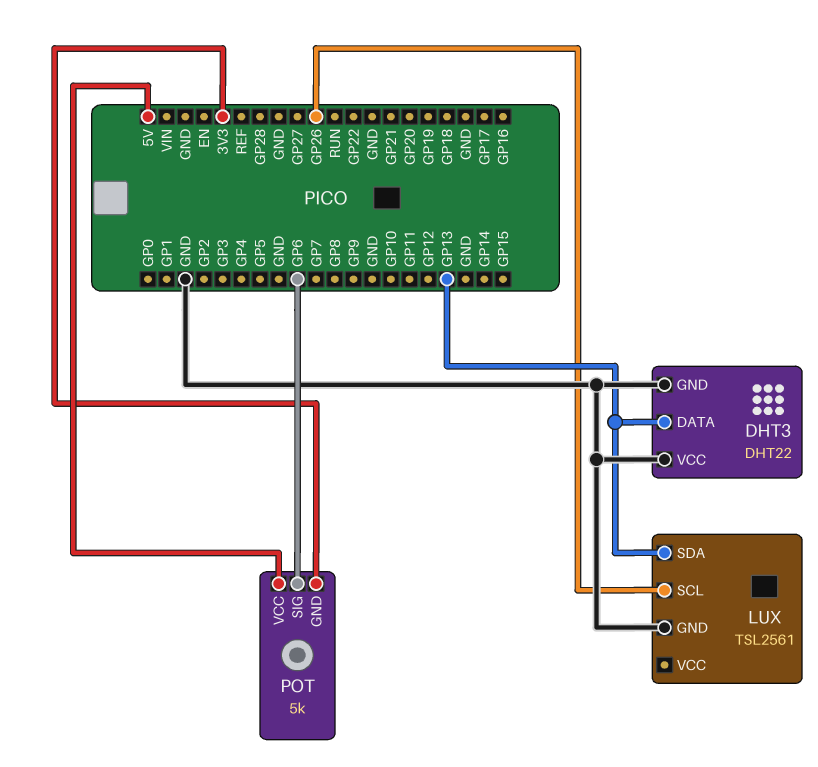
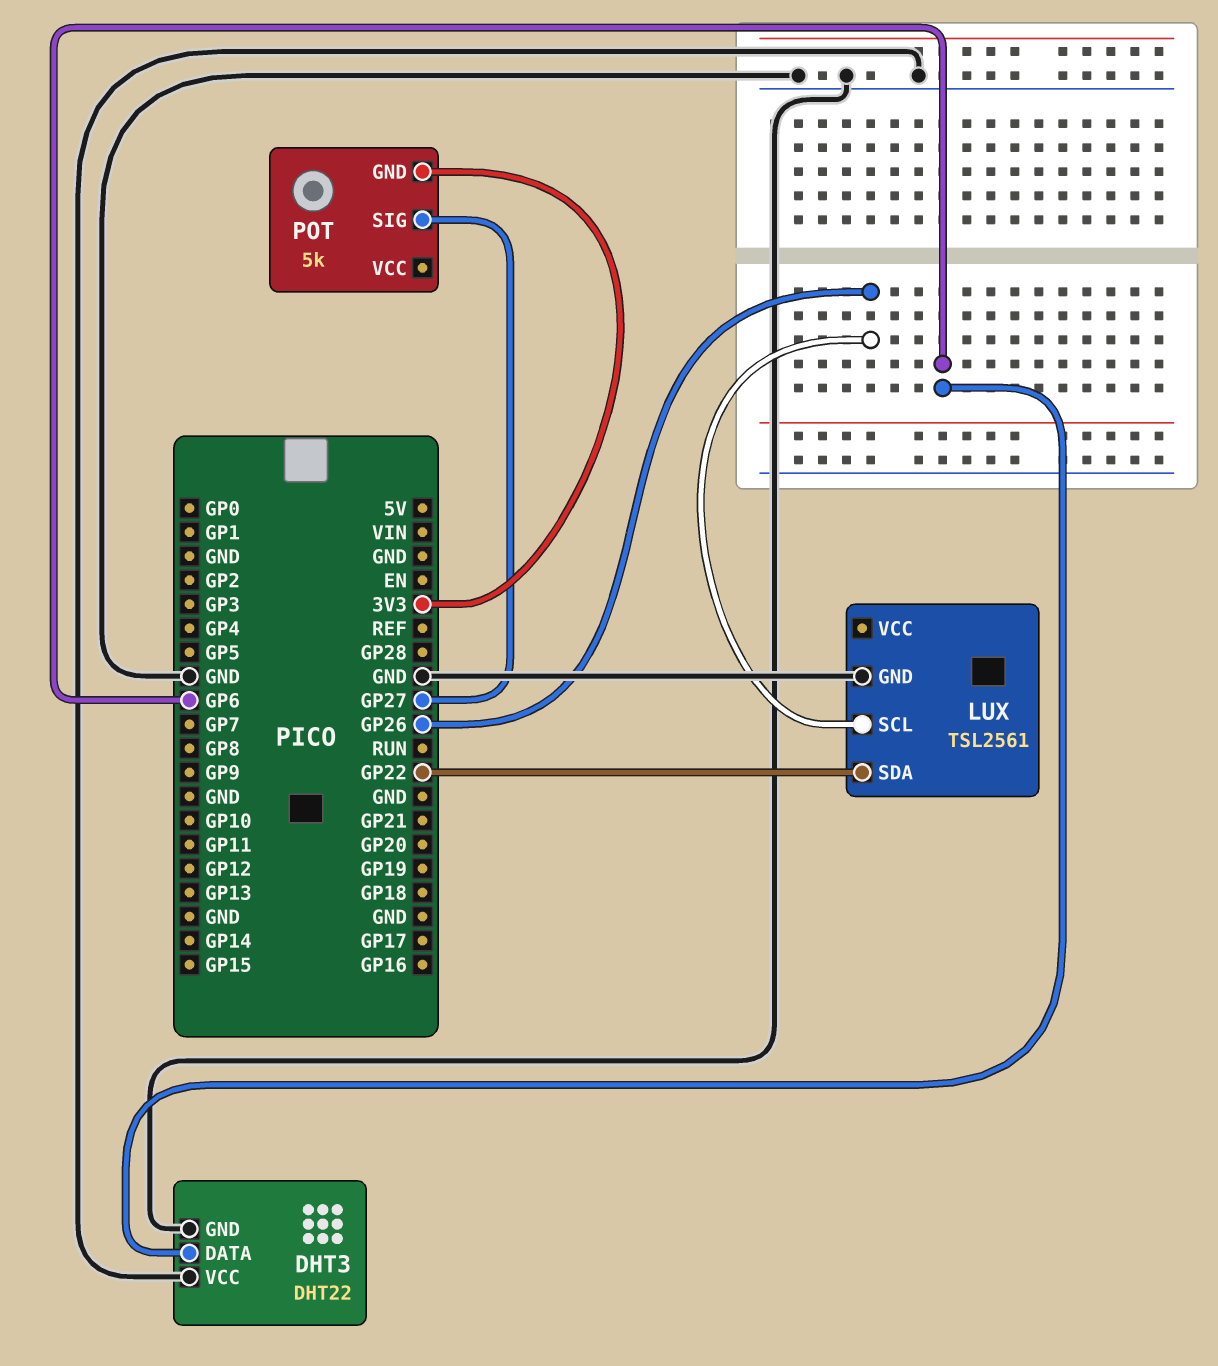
DHT3 pin DATA: GP13 -> GP6
LUX pin SDA: GP13 -> GP22
POT pin SIG: GP6 -> GP27
POT pin VCC: 5V -> none

